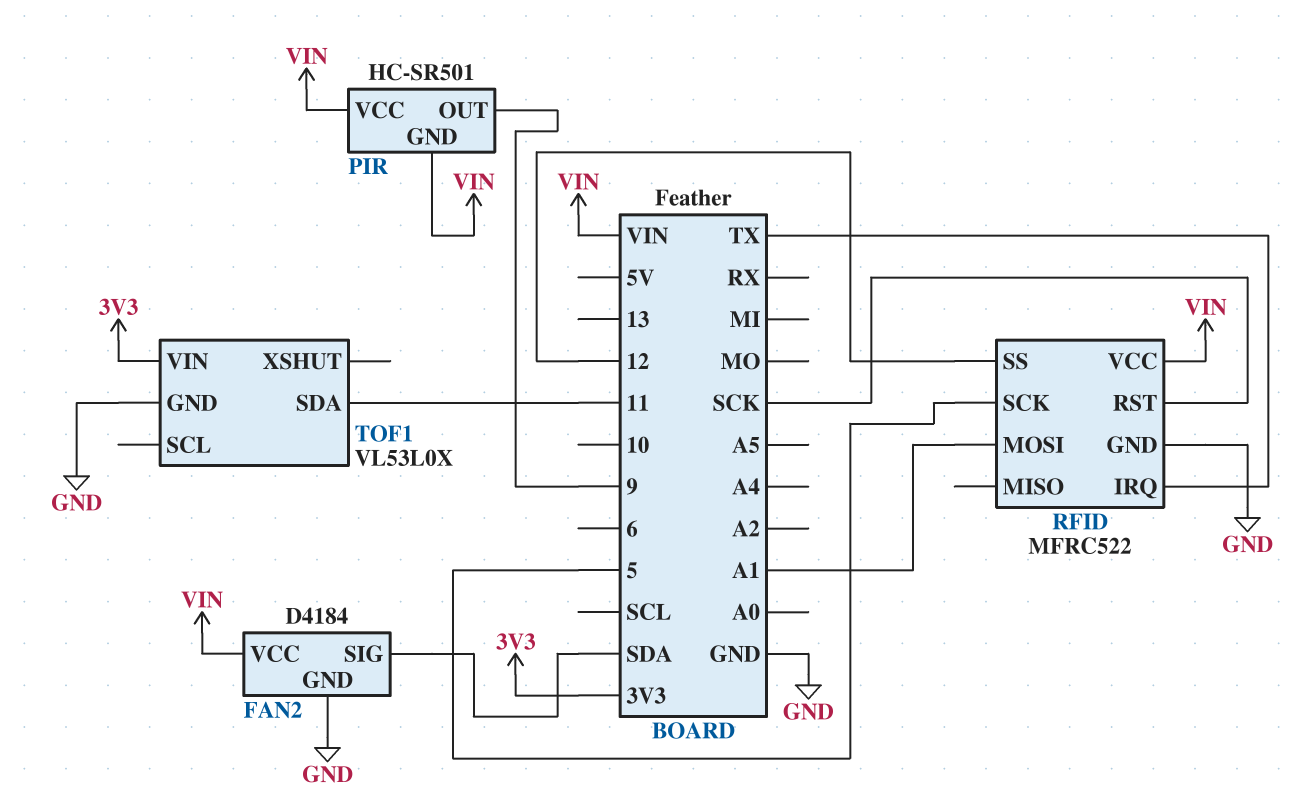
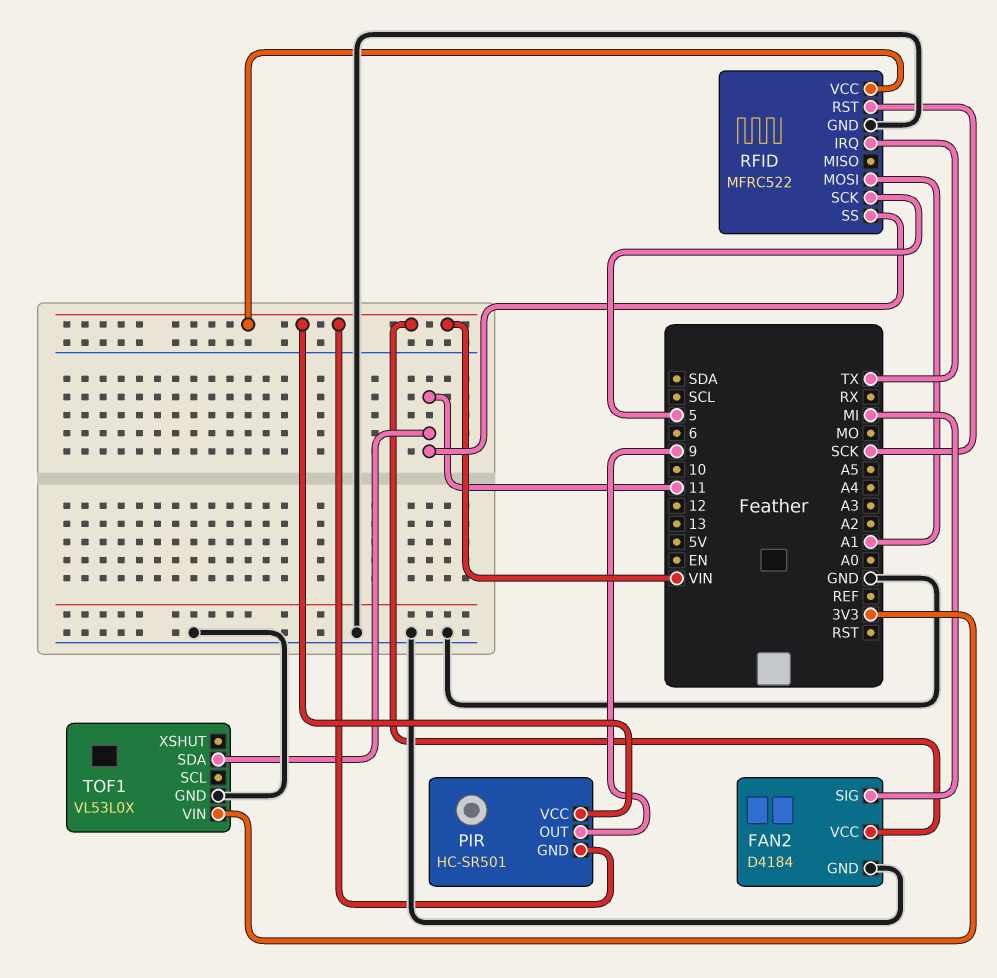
FAN2 pin SIG: SDA -> MI
RFID pin SS: 12 -> 11

